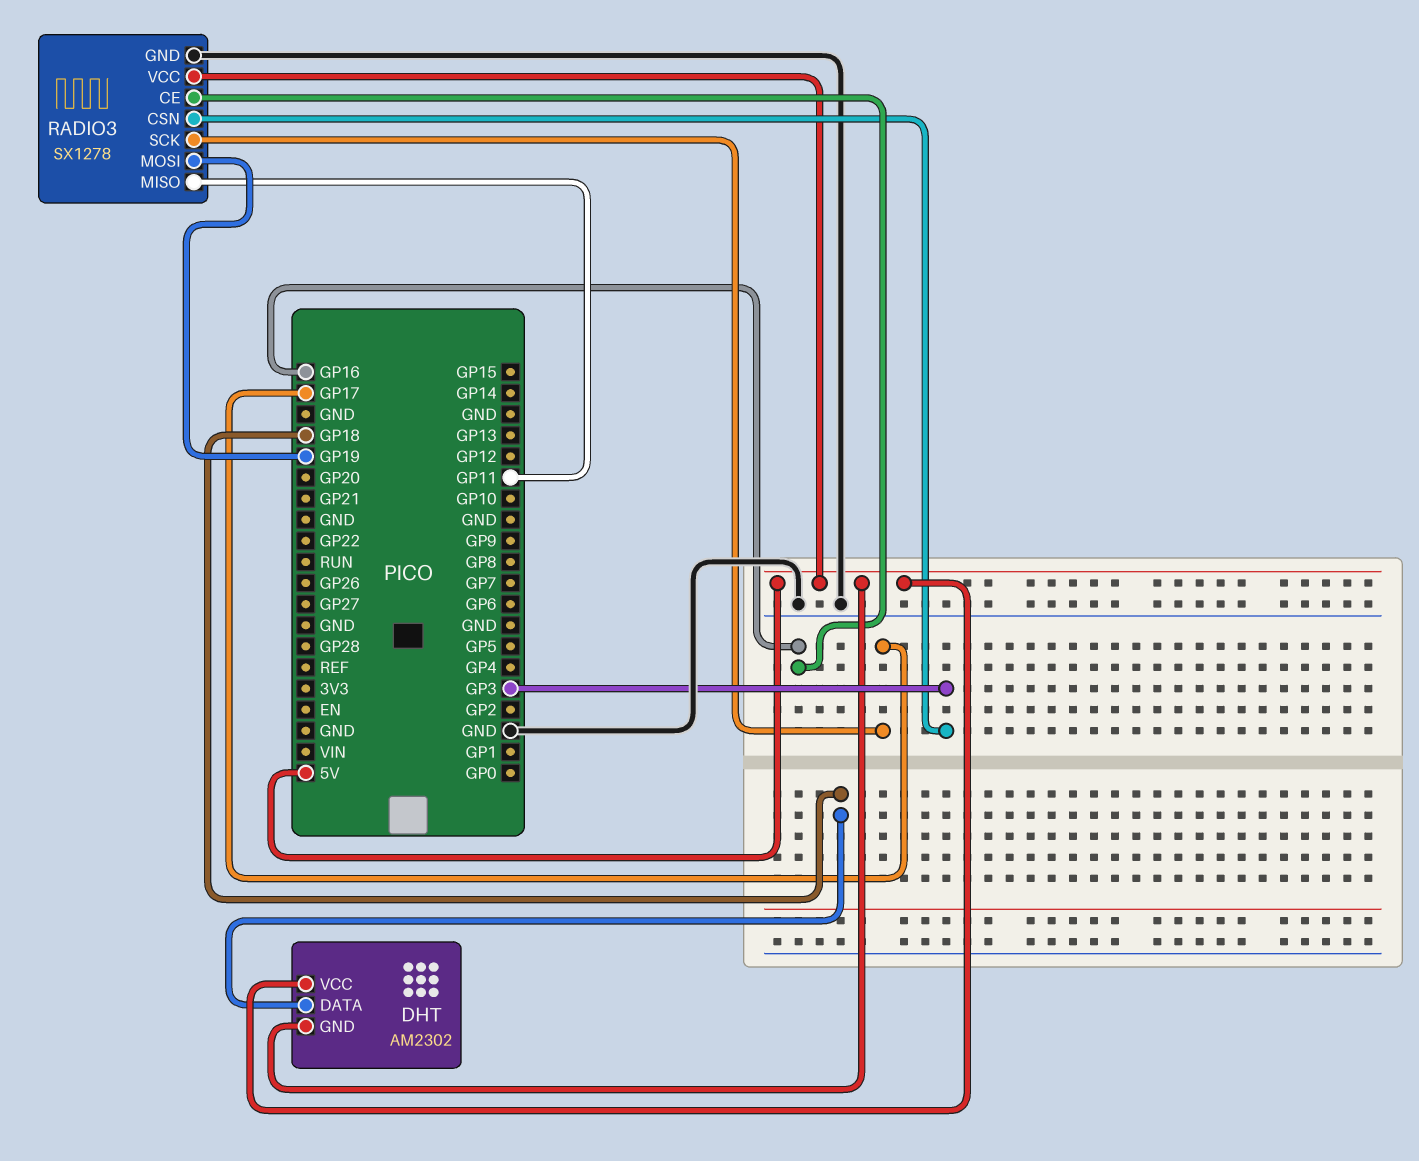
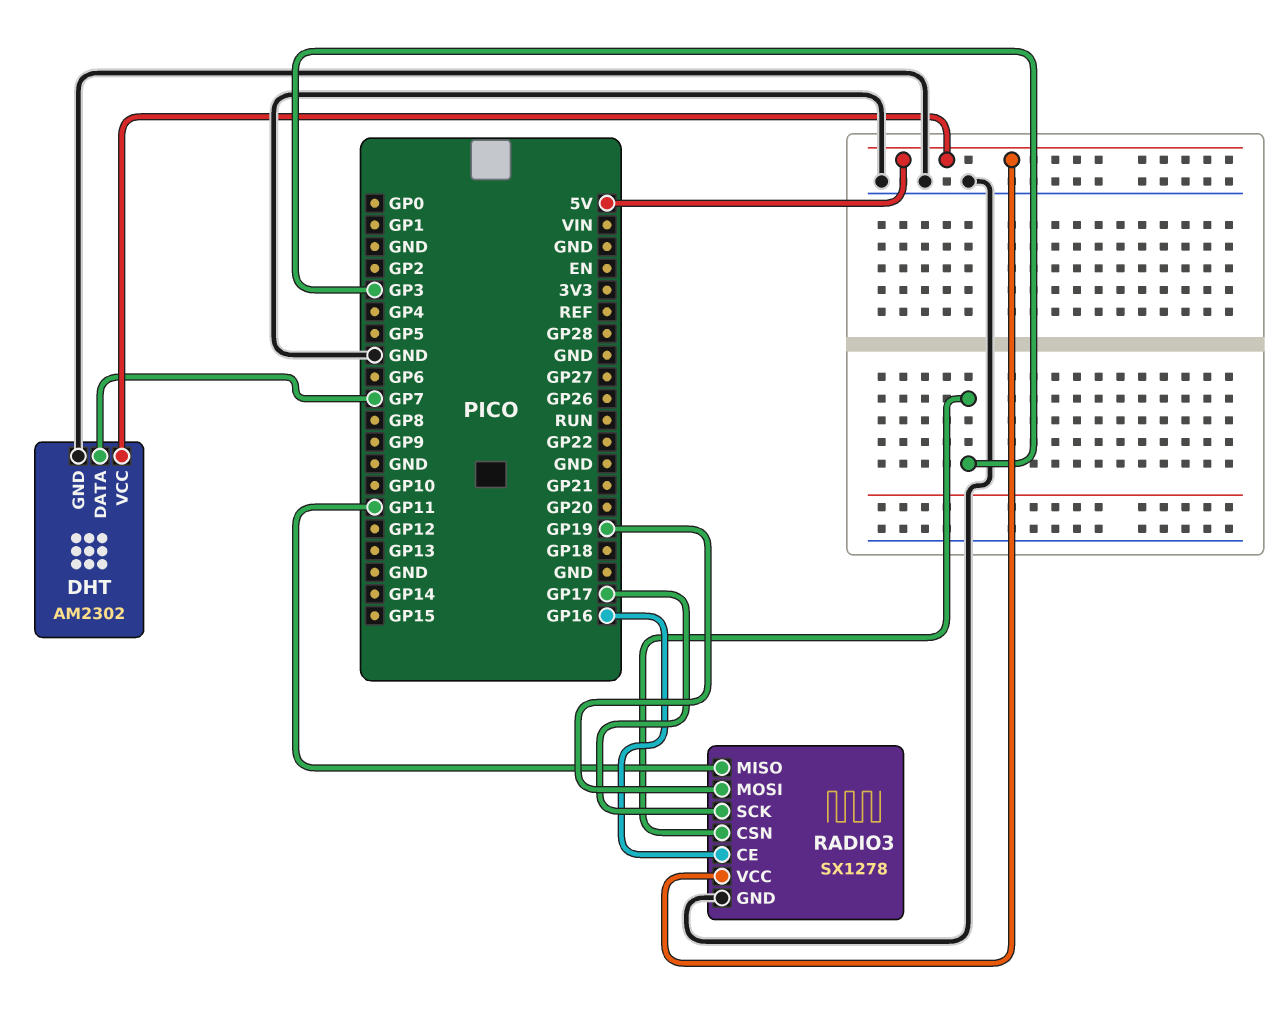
DHT pin DATA: GP18 -> GP7
DHT pin GND: 5V -> GND

